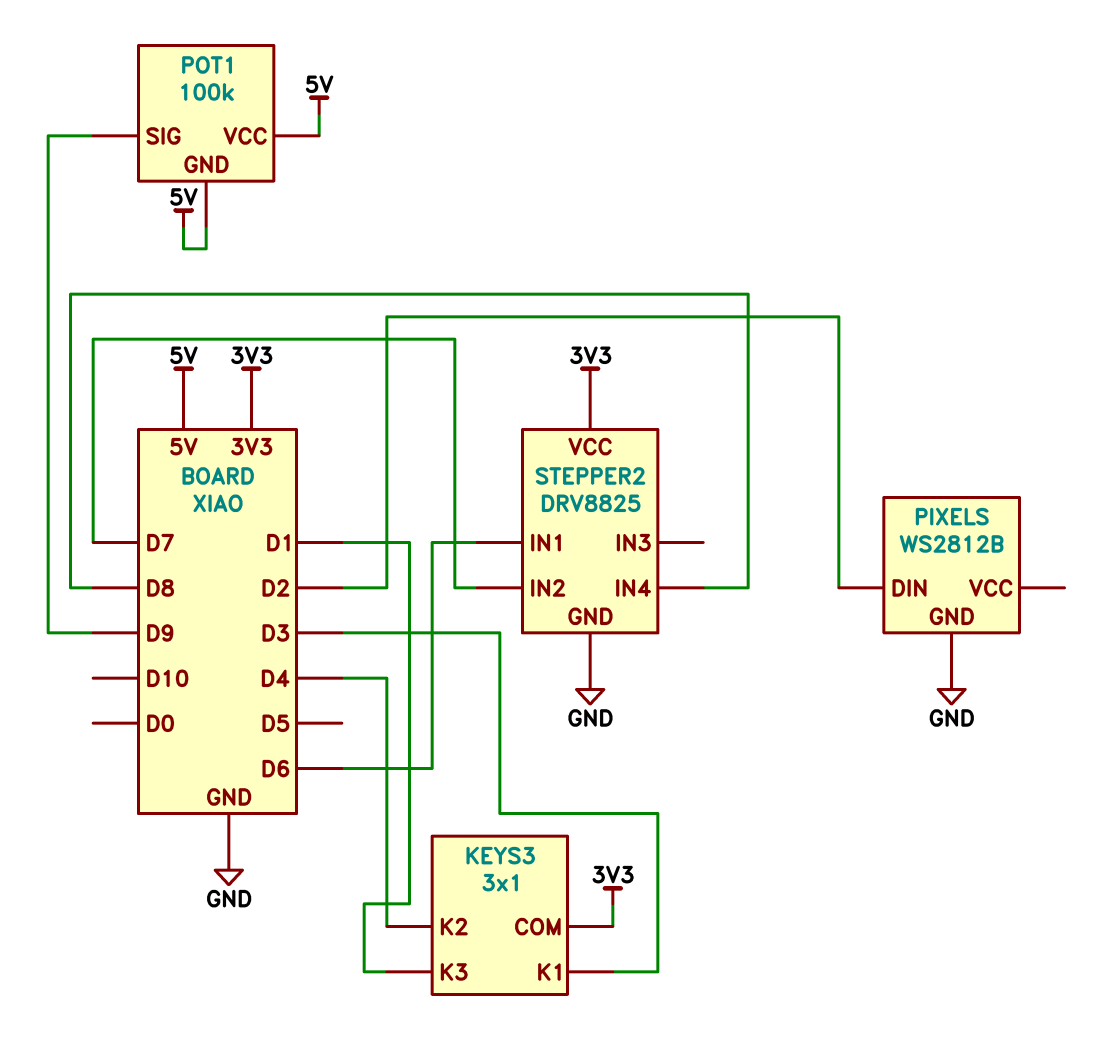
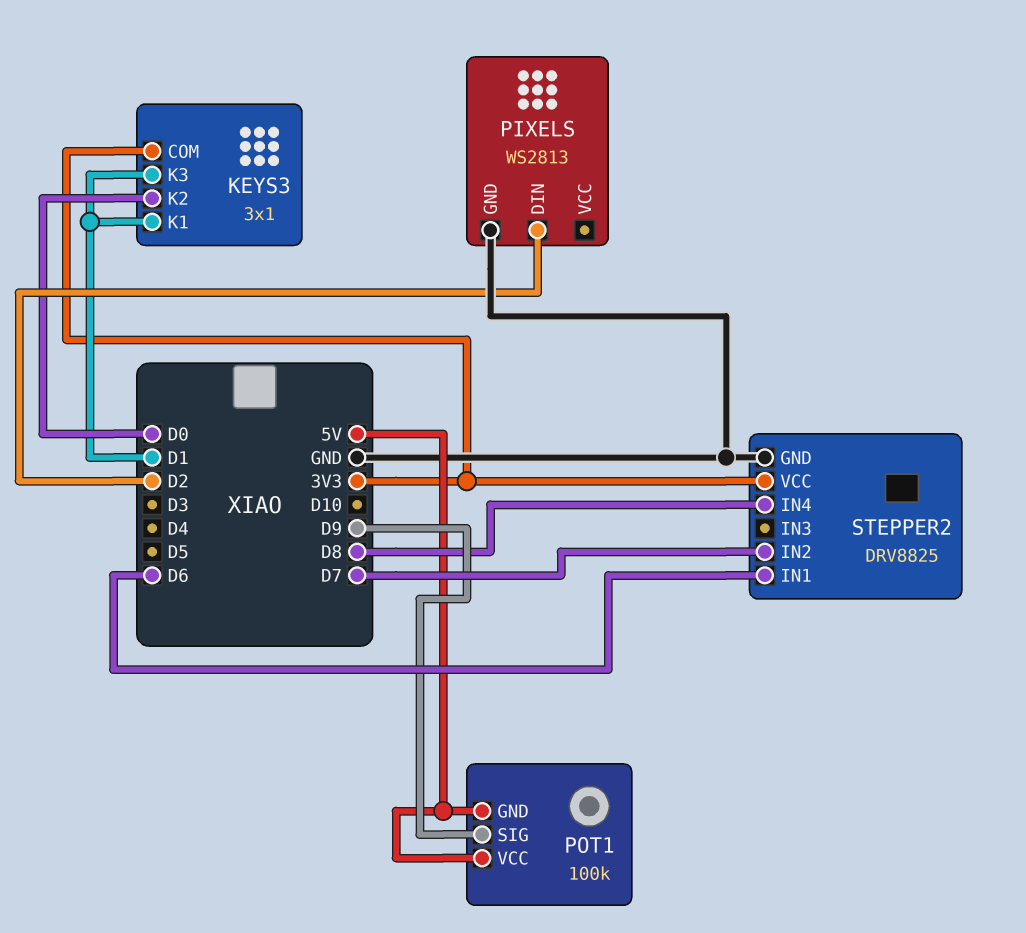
KEYS3 pin K1: D3 -> D1
KEYS3 pin K2: D4 -> D0
PIXELS: WS2812B -> WS2813

